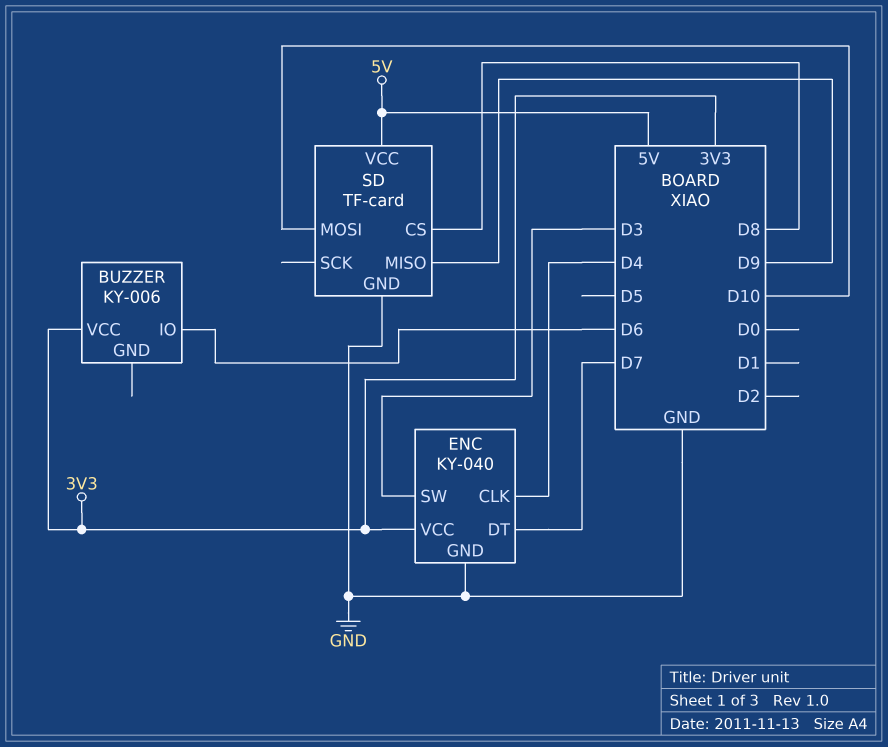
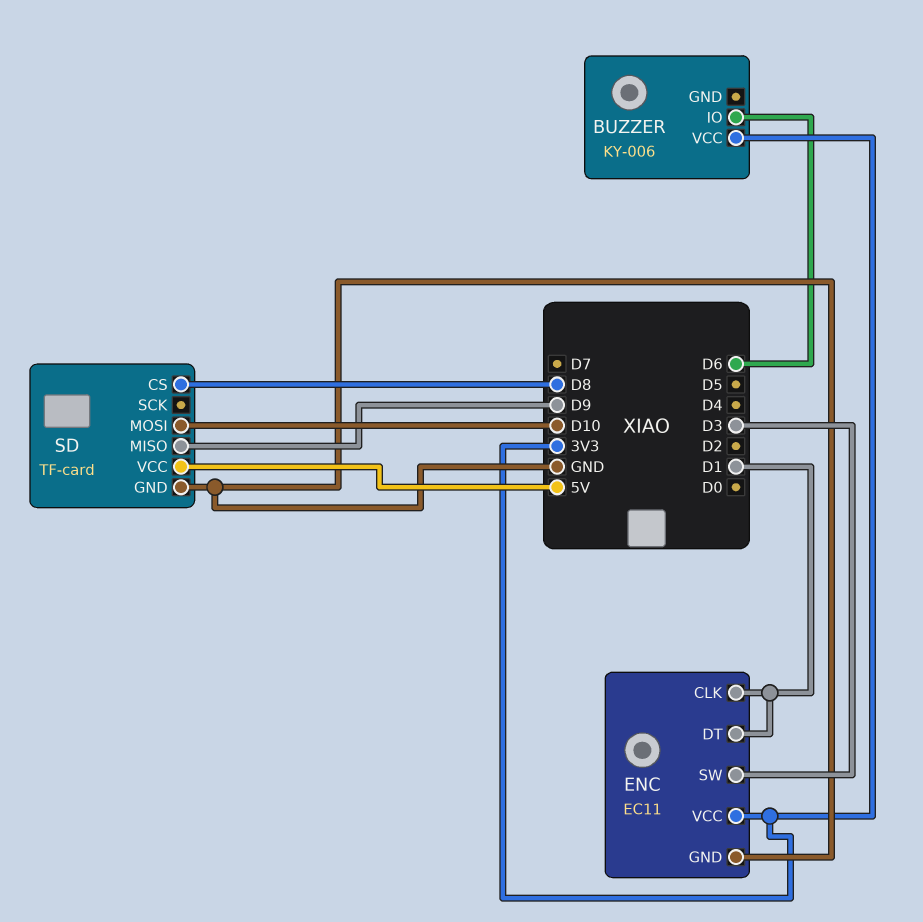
ENC: KY-040 -> EC11
ENC pin CLK: D4 -> D1
ENC pin DT: D7 -> D1

